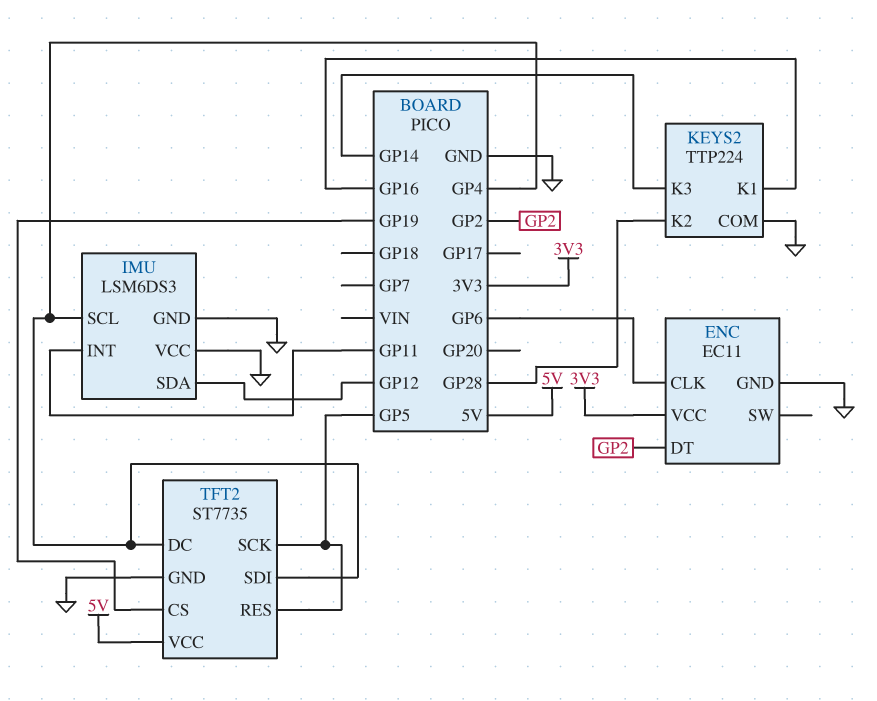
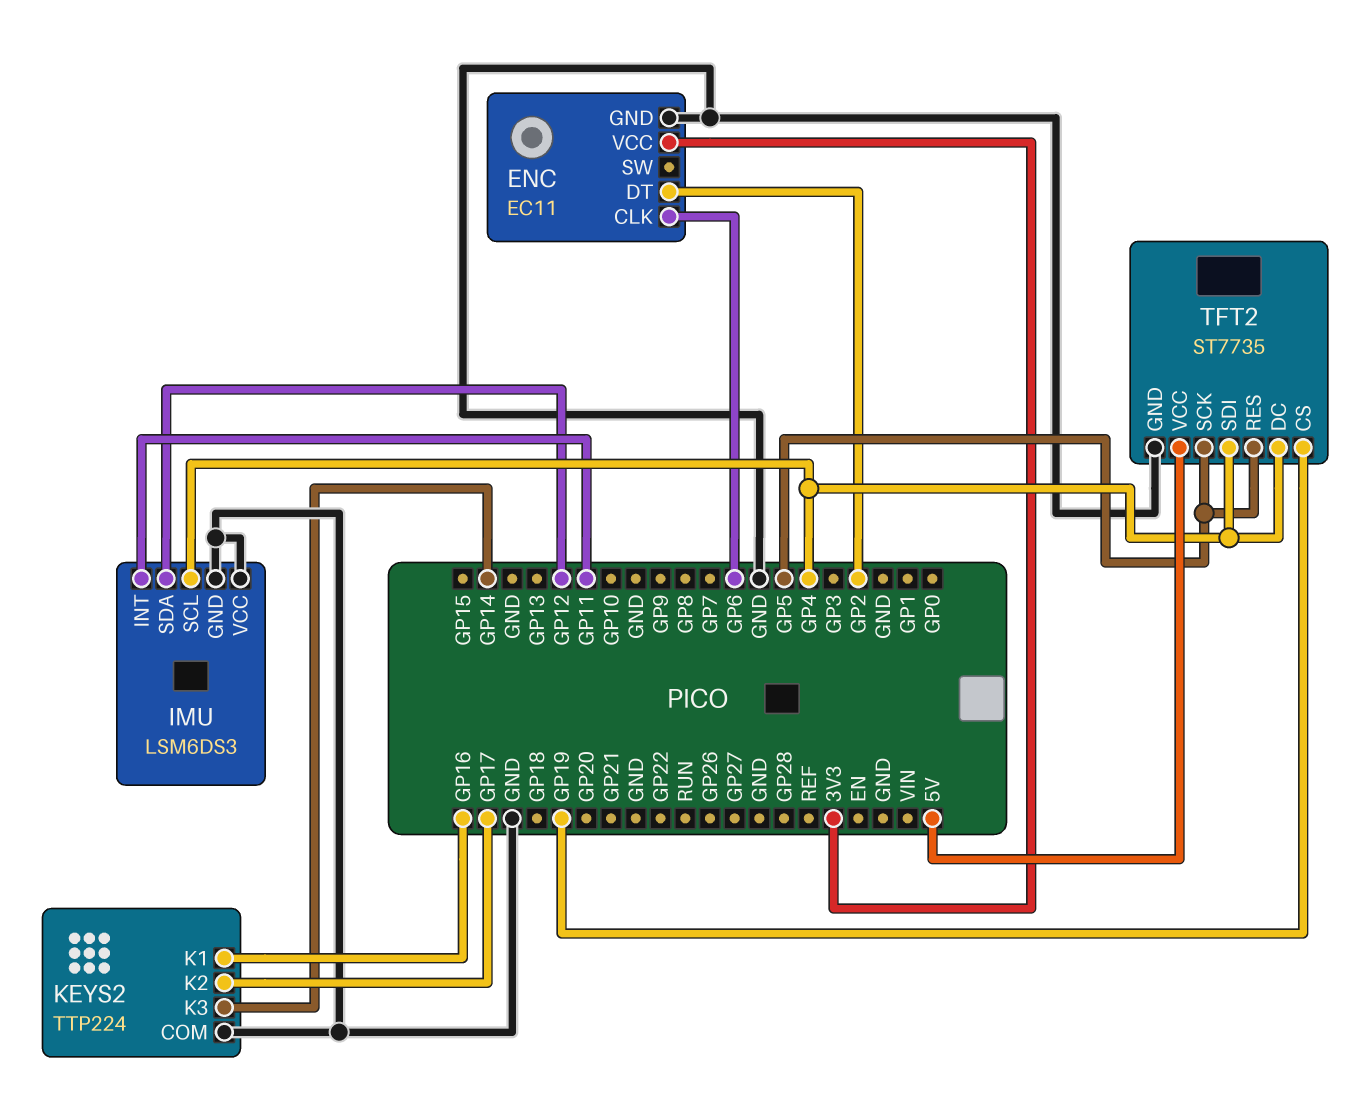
KEYS2 pin K2: GP28 -> GP17

